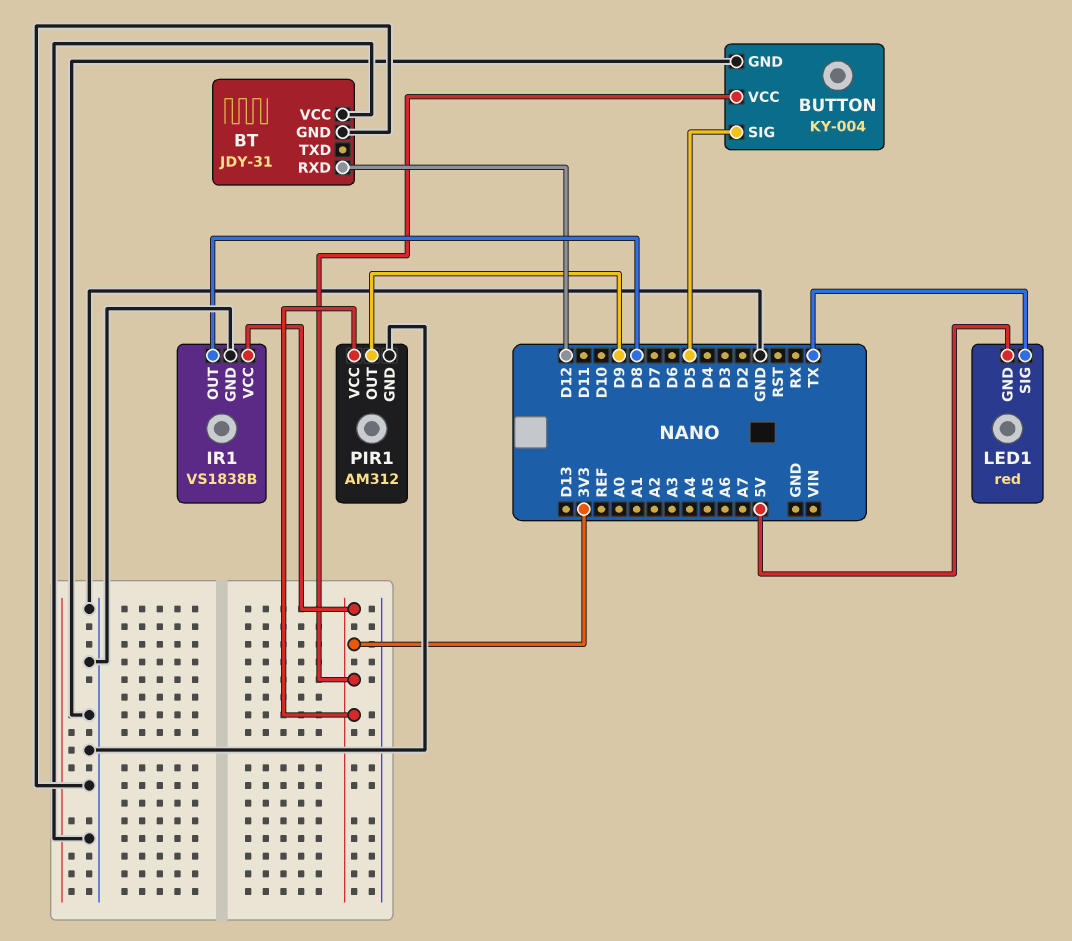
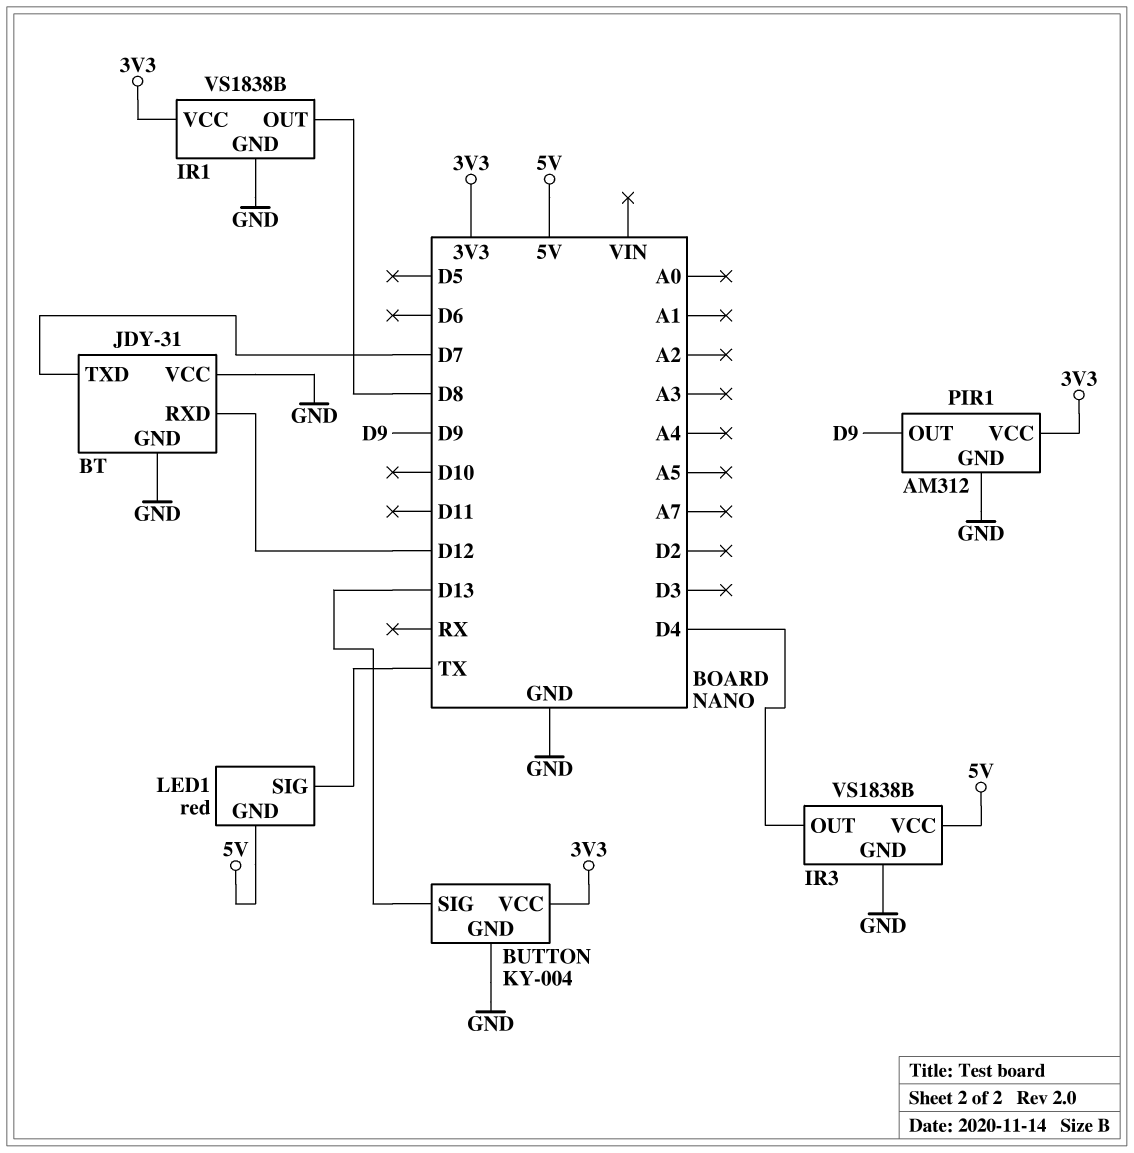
BT pin TXD: none -> D7
BUTTON pin SIG: D5 -> D13
IR3: none -> VS1838B
IR3 pin GND: none -> GND
IR3 pin OUT: none -> D4
IR3 pin VCC: none -> 5V

